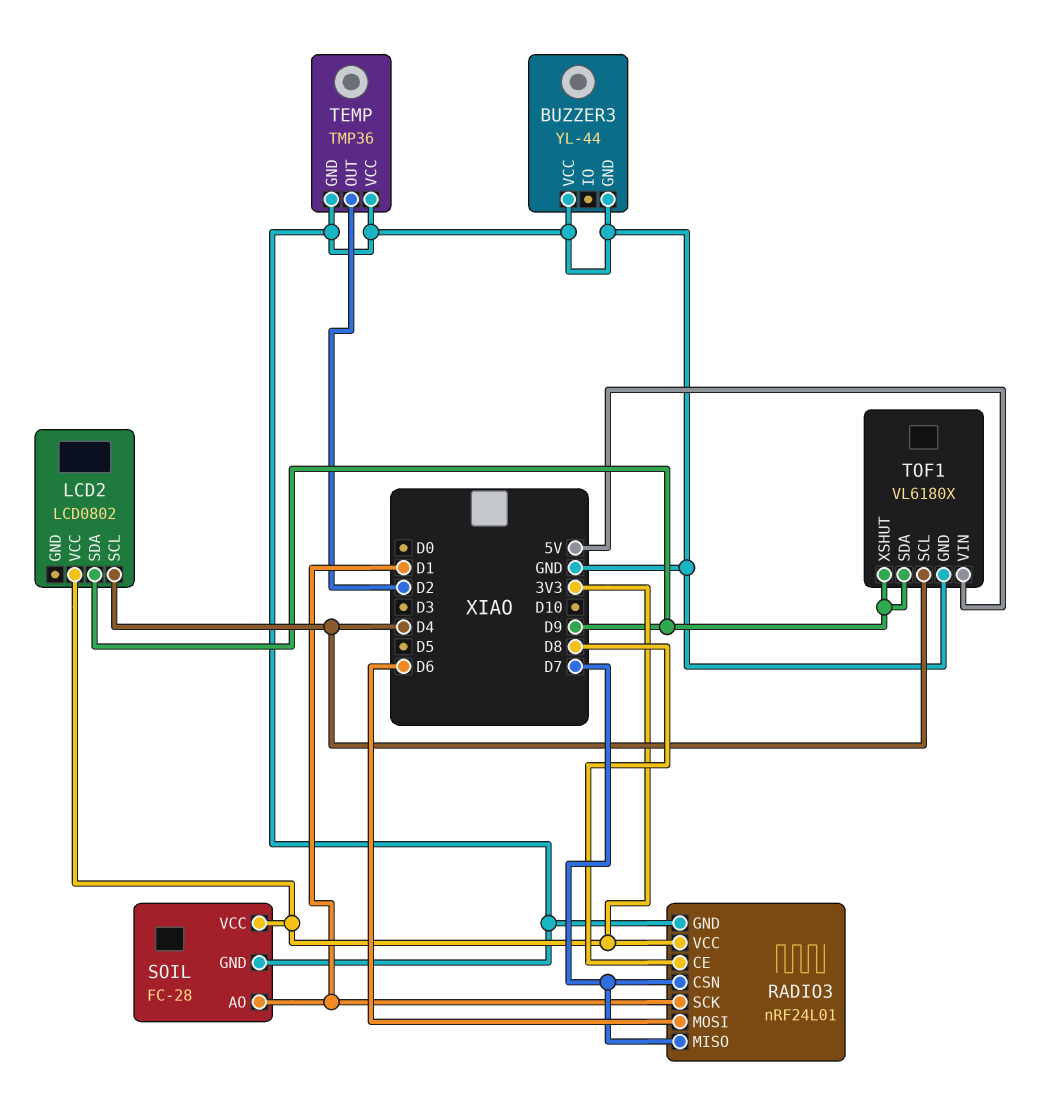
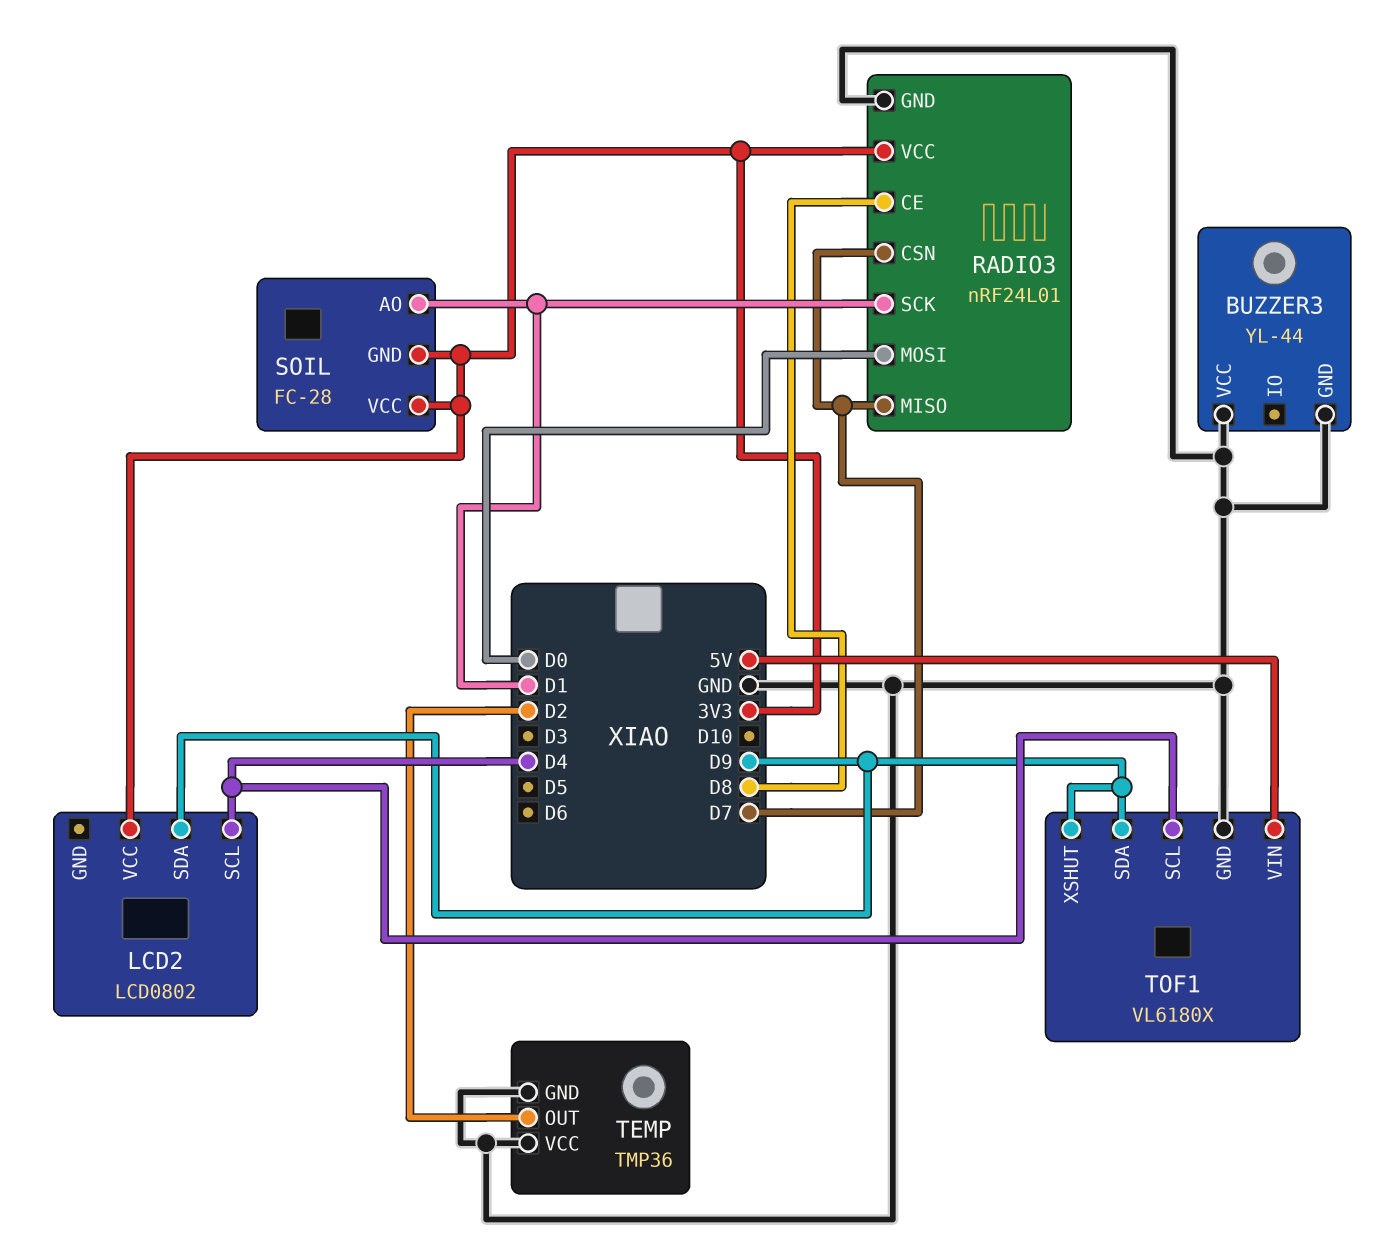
RADIO3 pin MOSI: D6 -> D0
SOIL pin GND: GND -> 3V3

